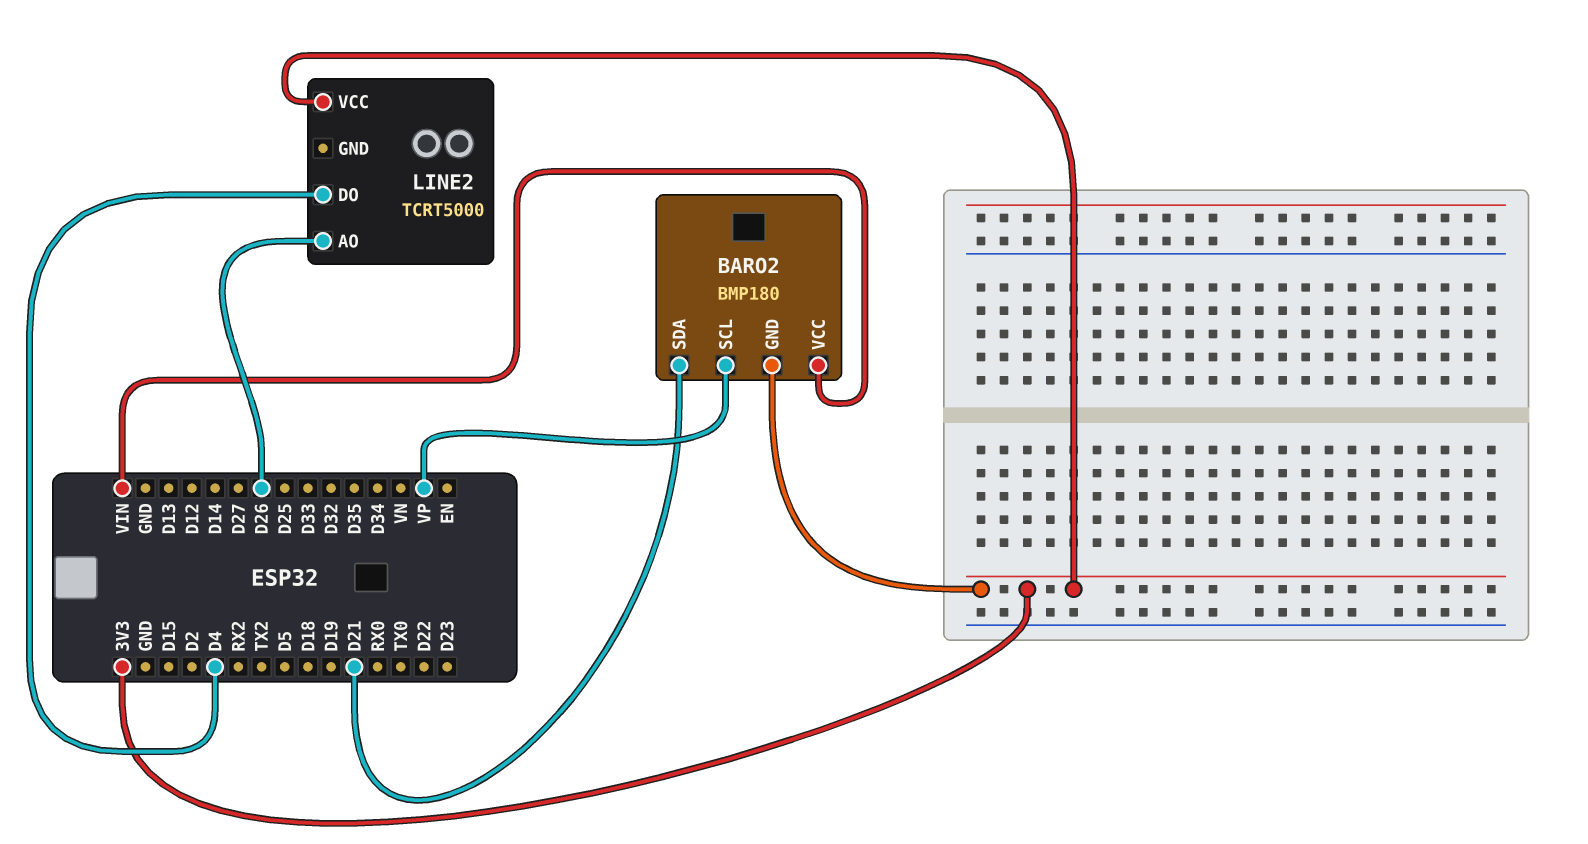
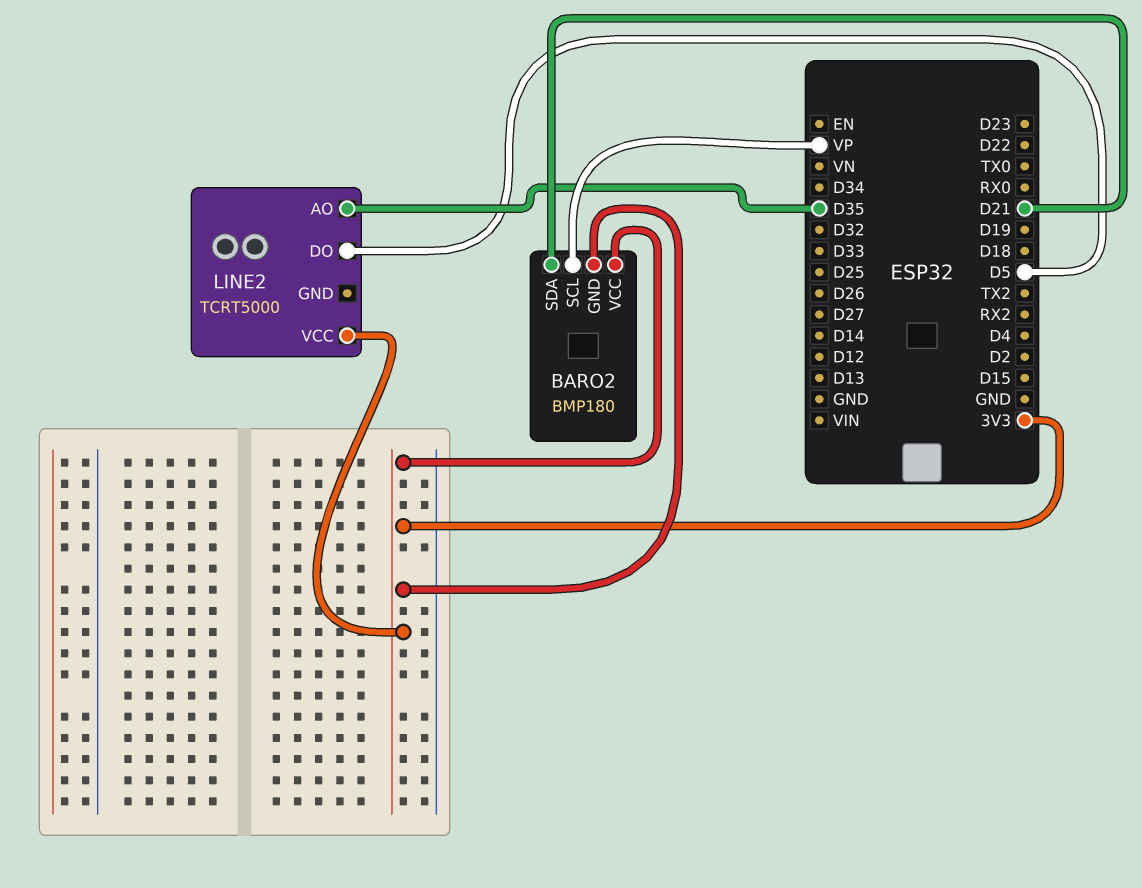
BARO2 pin VCC: VIN -> 3V3
LINE2 pin AO: D26 -> D35
LINE2 pin DO: D4 -> D5

